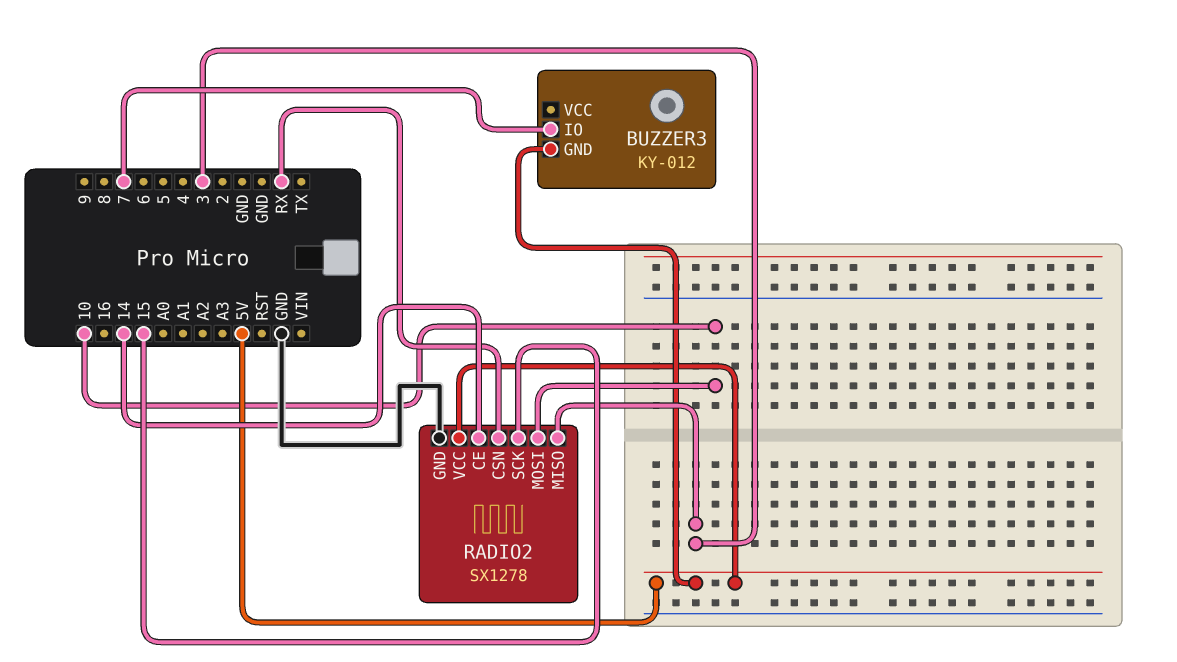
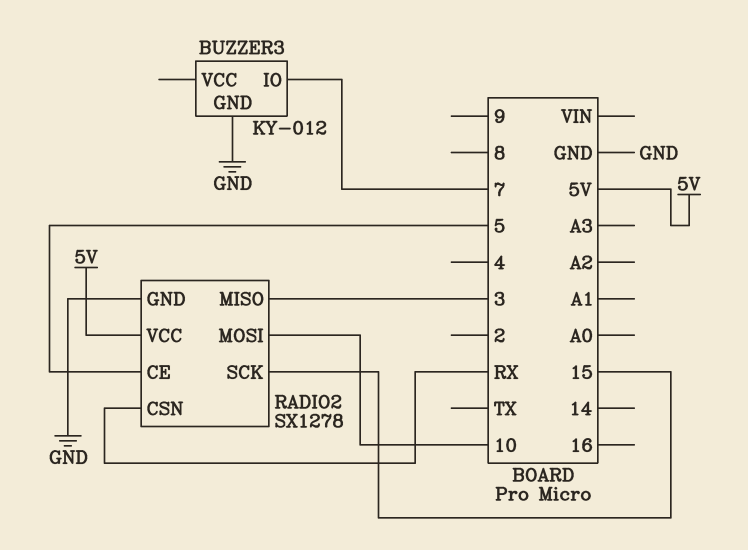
BUZZER3 pin GND: 5V -> GND
RADIO2 pin CE: 14 -> 5

